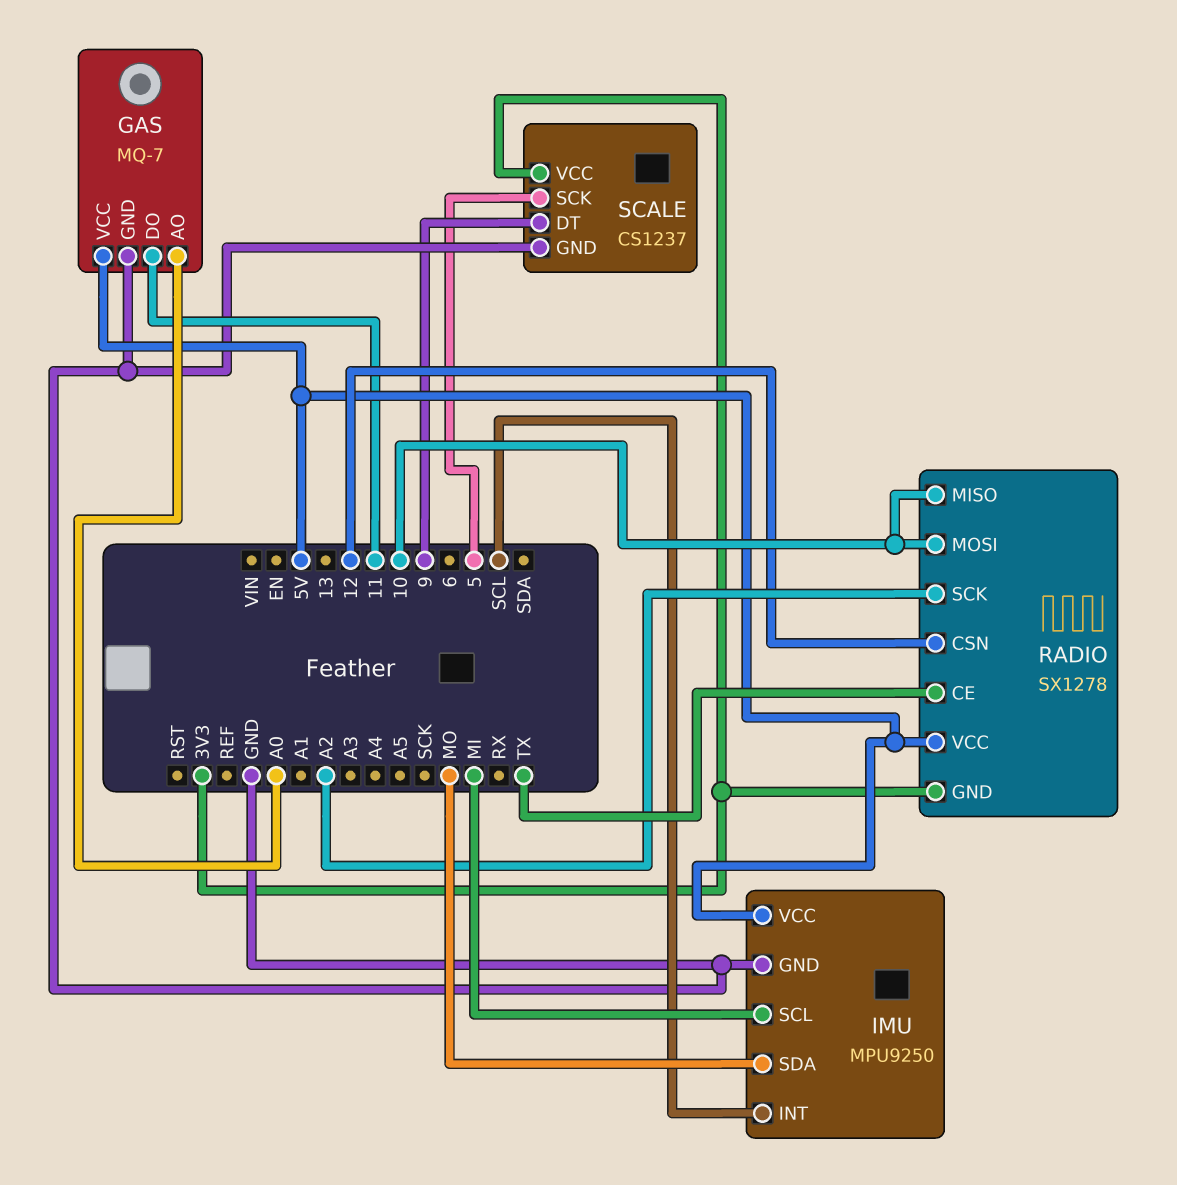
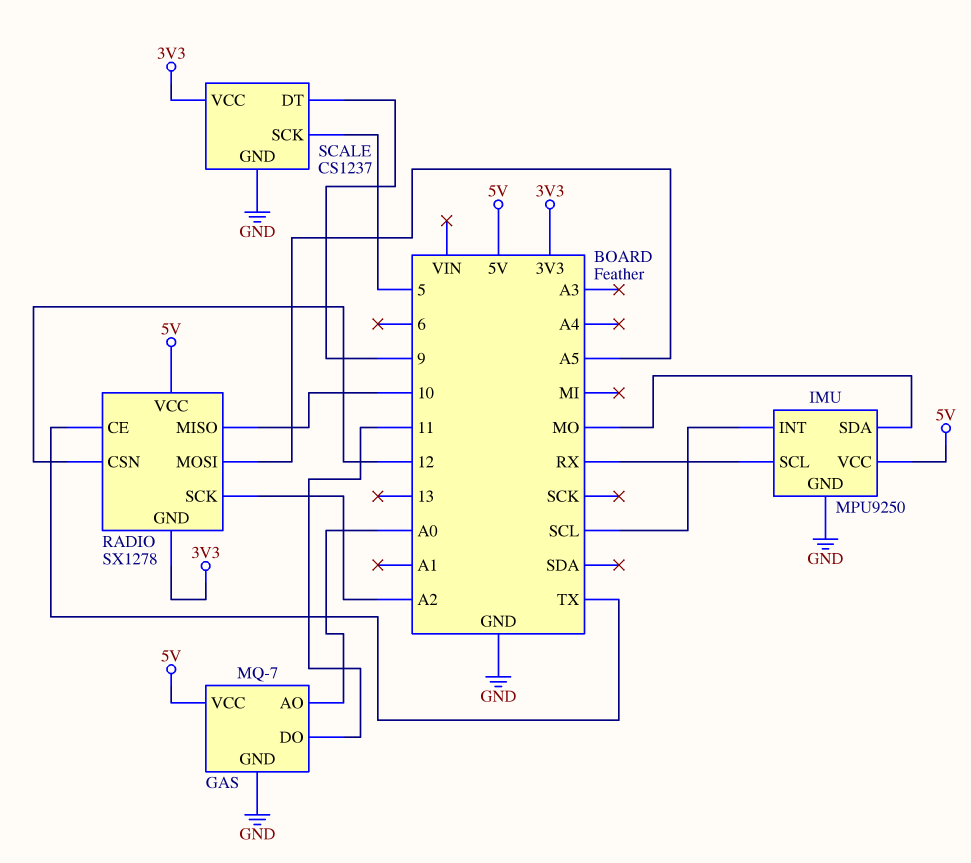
IMU pin SCL: MI -> RX
RADIO pin MOSI: 10 -> A5

